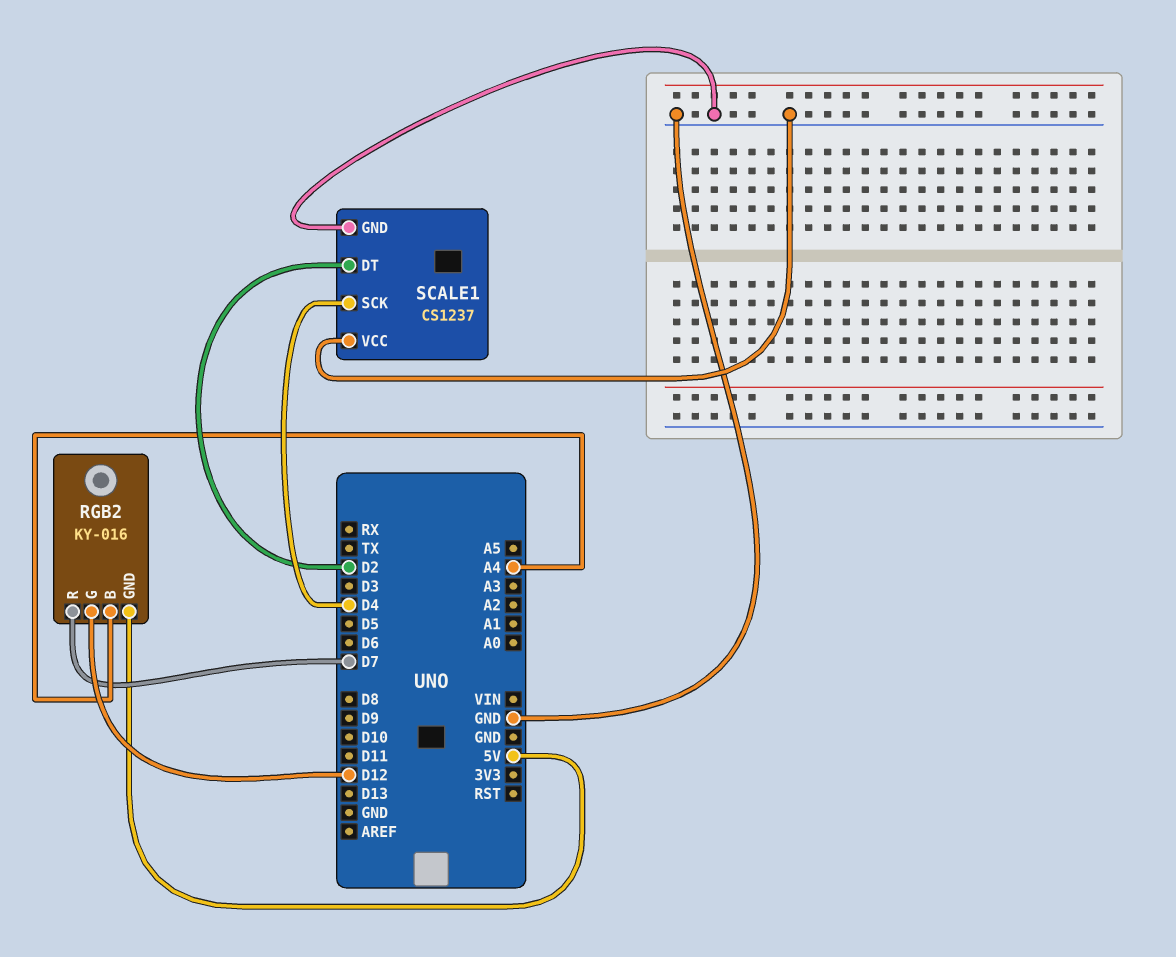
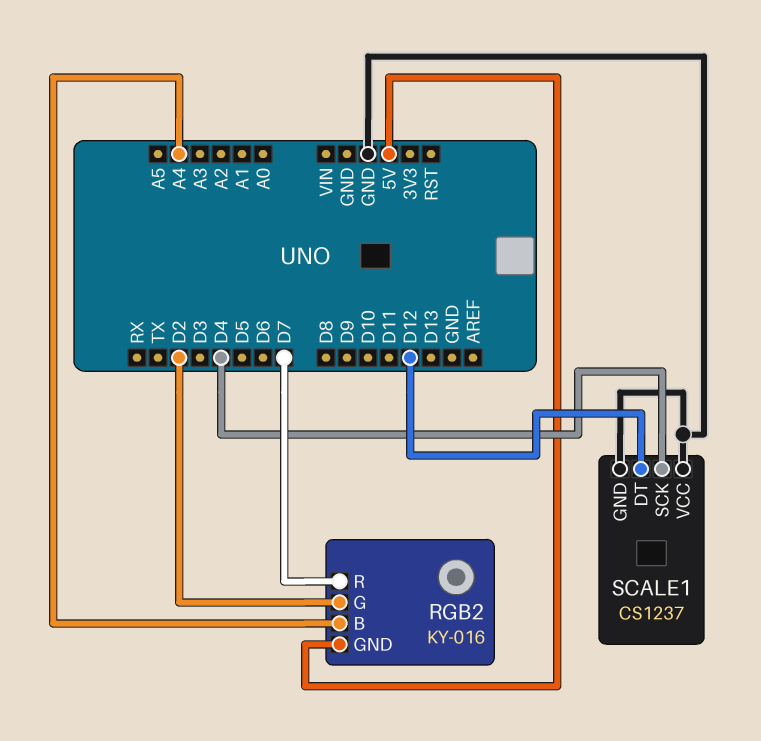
RGB2 pin G: D12 -> D2
SCALE1 pin DT: D2 -> D12

